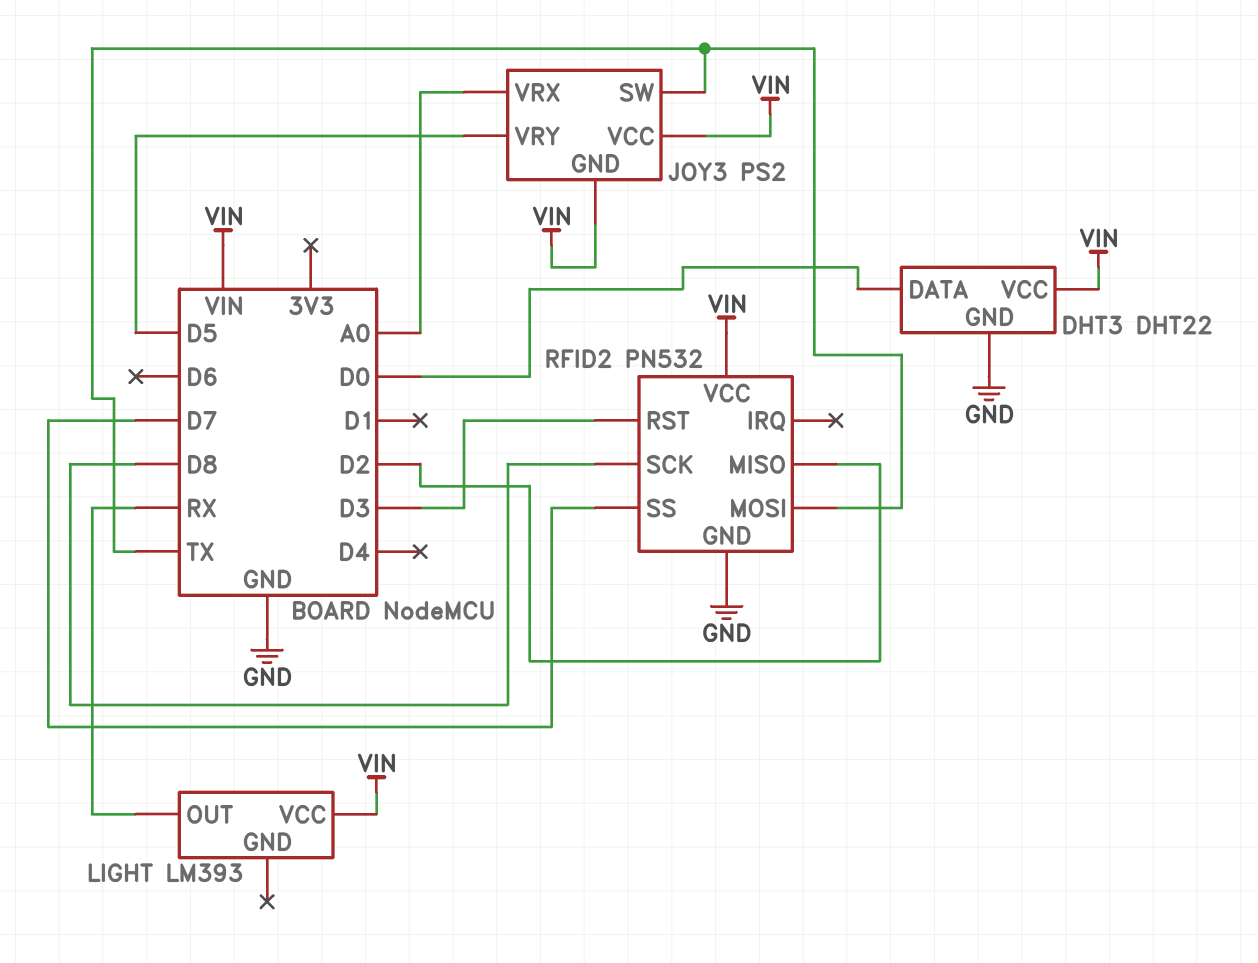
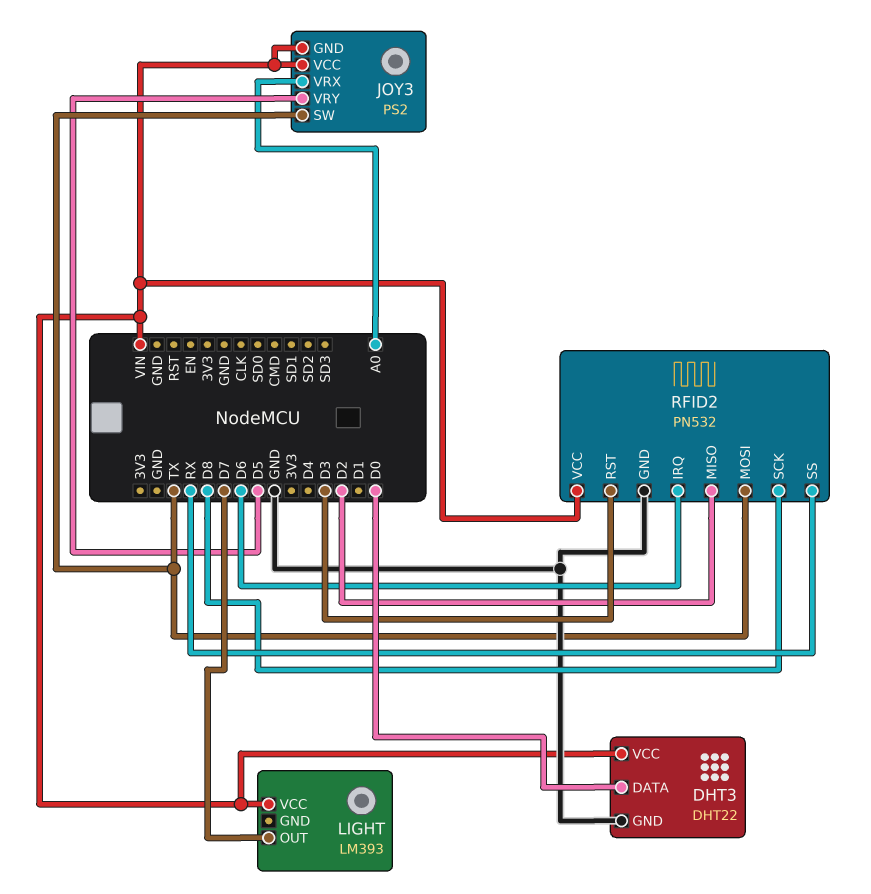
LIGHT pin OUT: RX -> D7
RFID2 pin IRQ: none -> D6
RFID2 pin SS: D7 -> RX

